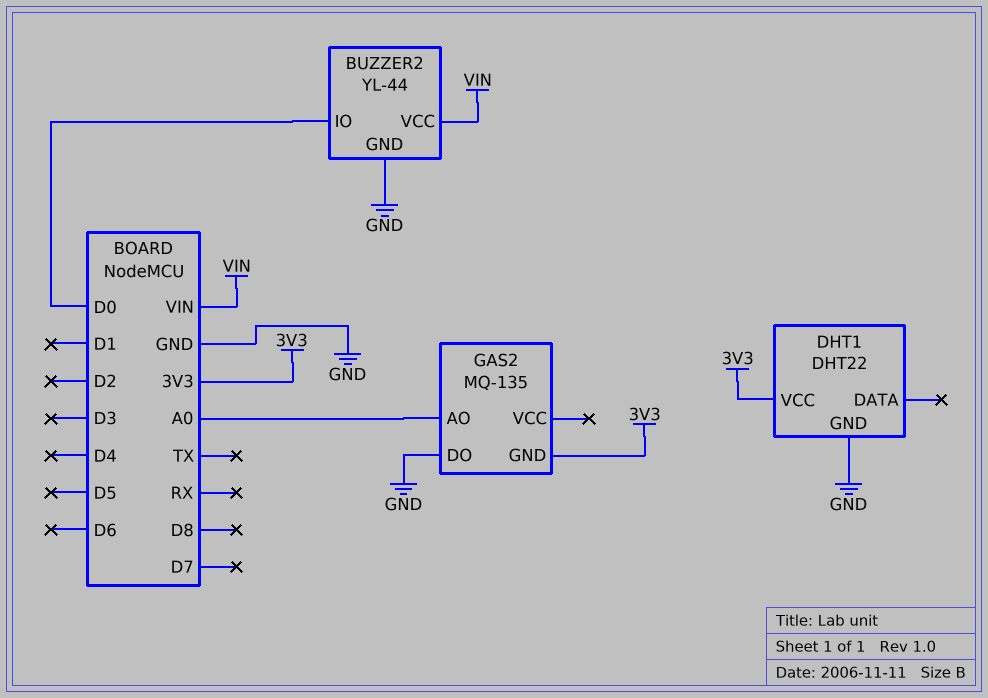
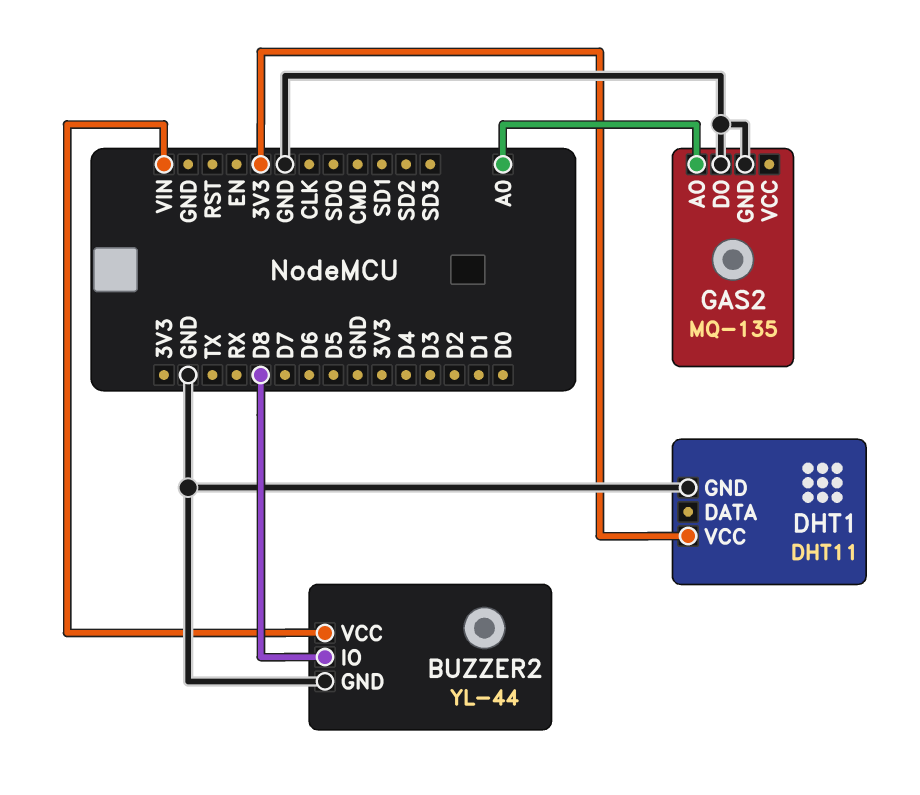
BUZZER2 pin IO: D0 -> D8
DHT1: DHT22 -> DHT11
GAS2 pin GND: 3V3 -> GND

